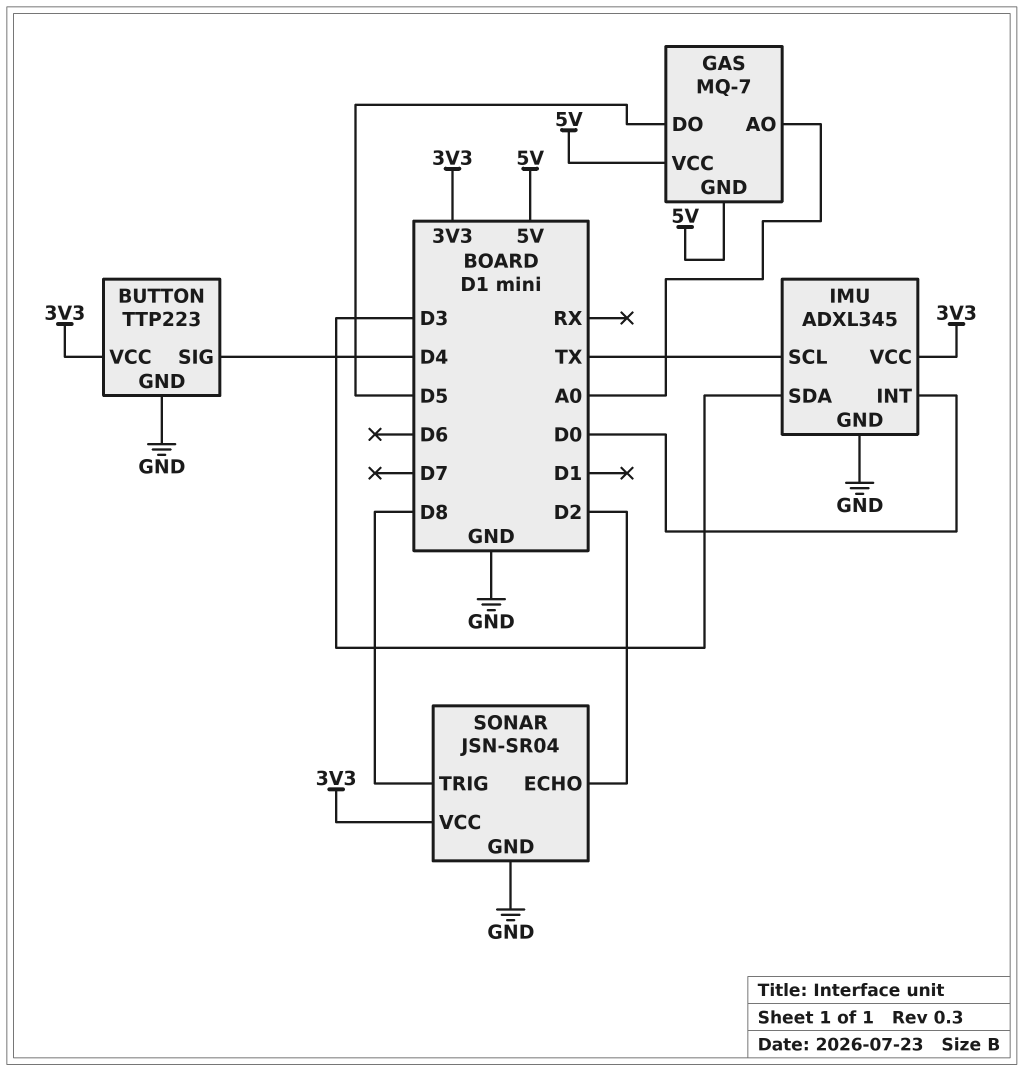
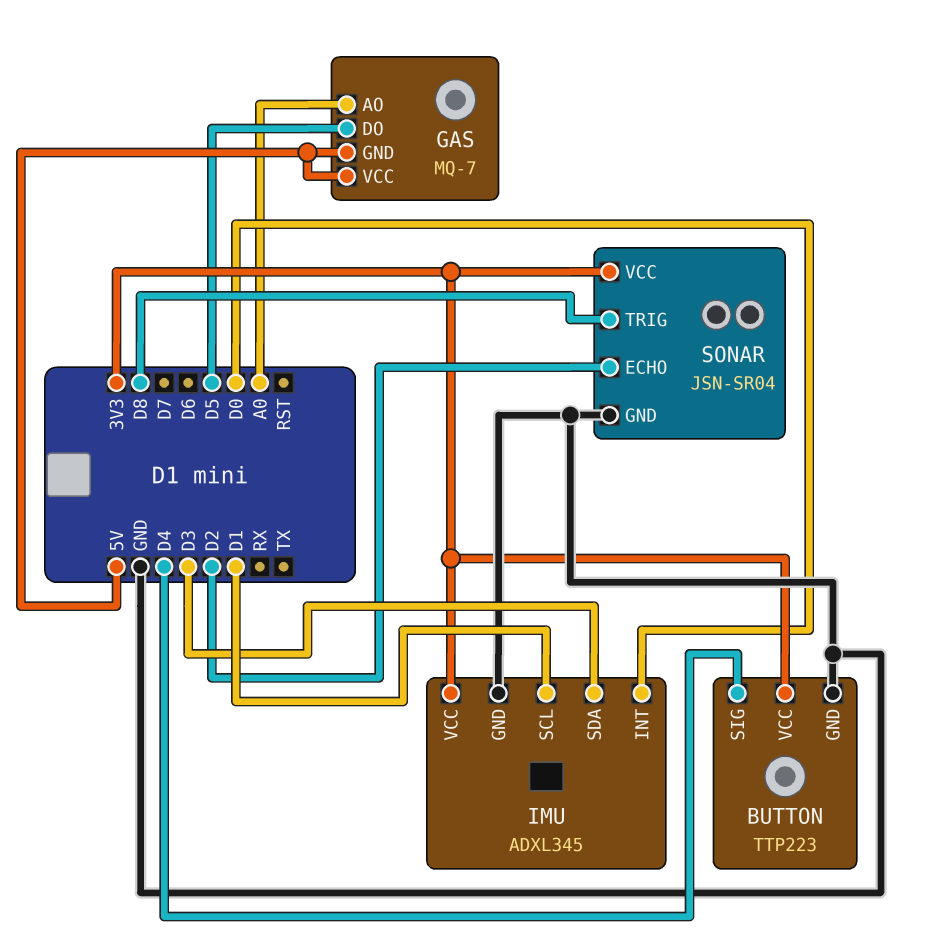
IMU pin SCL: TX -> D1

